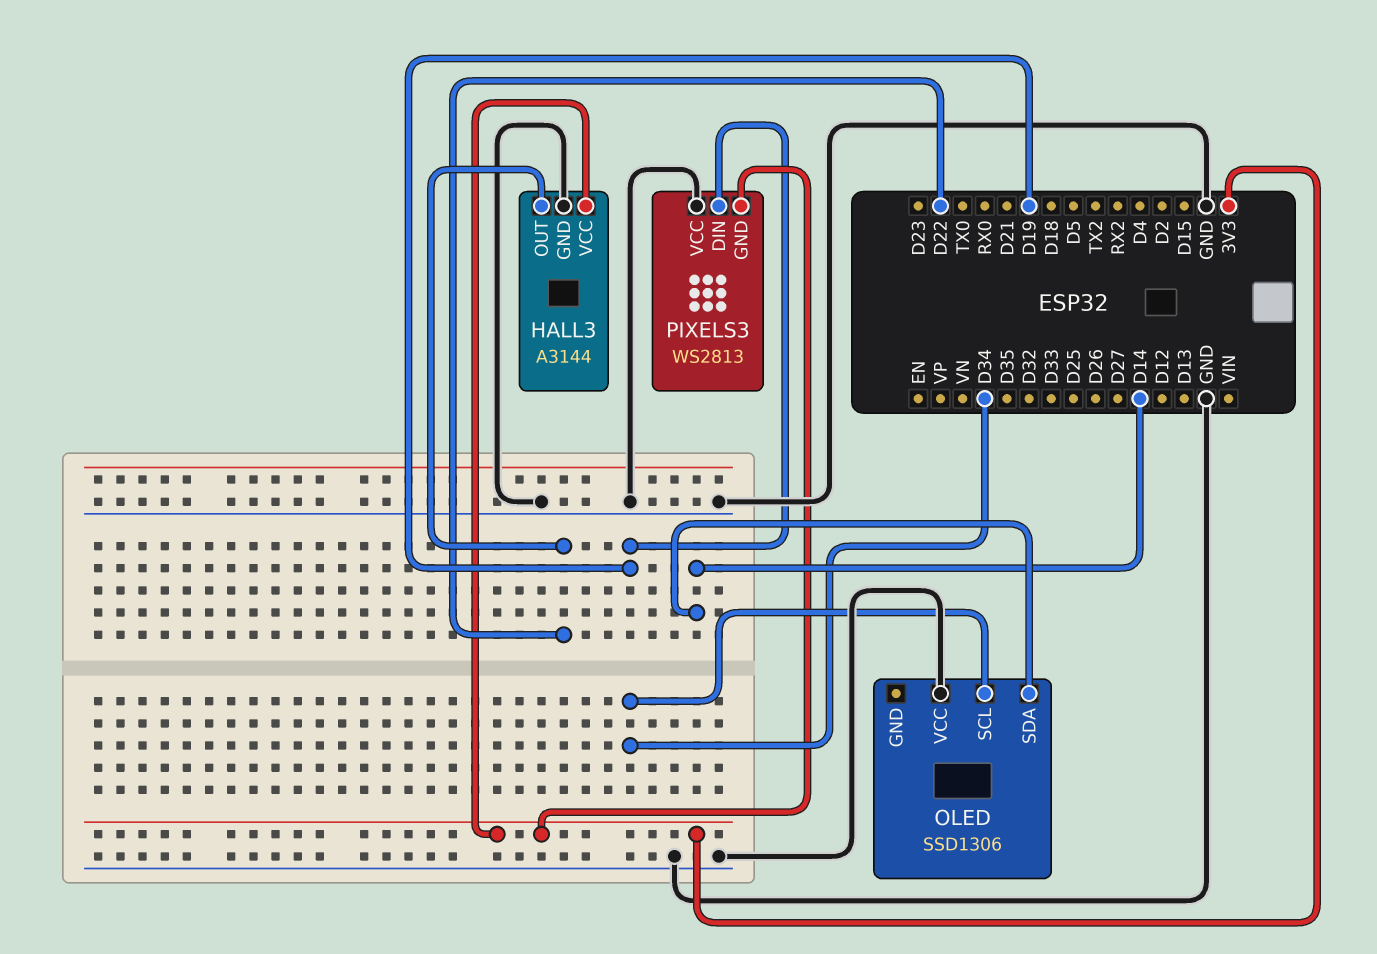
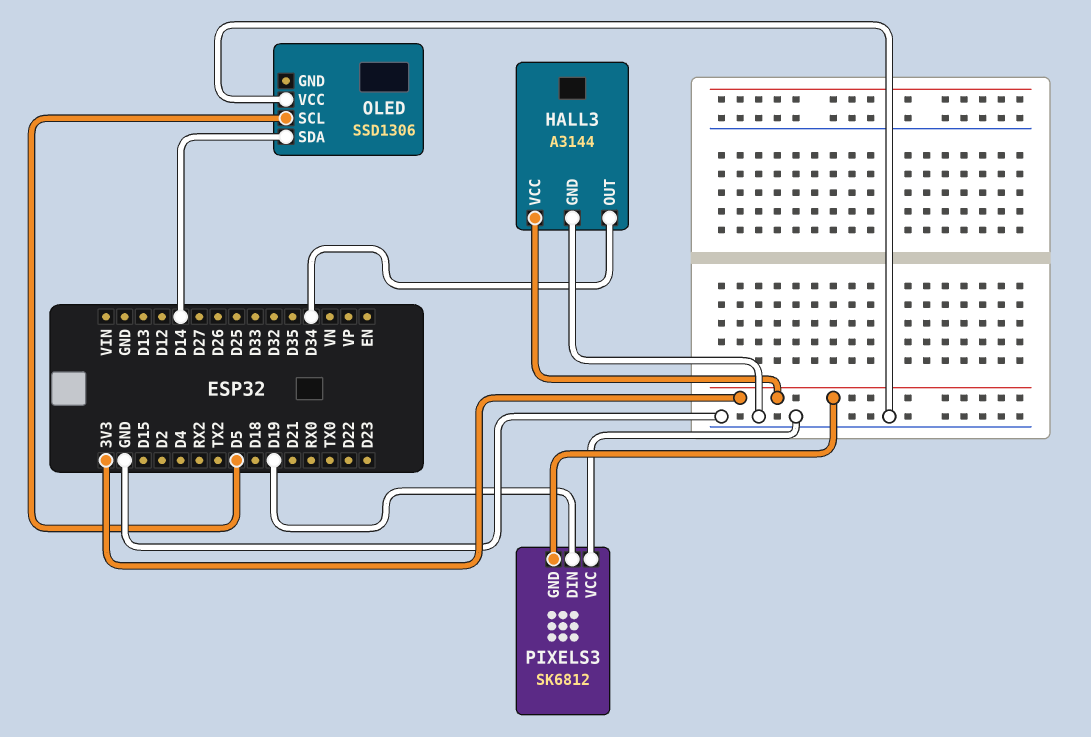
HALL3 pin OUT: D22 -> D34
OLED pin SCL: D34 -> D5
PIXELS3: WS2813 -> SK6812

